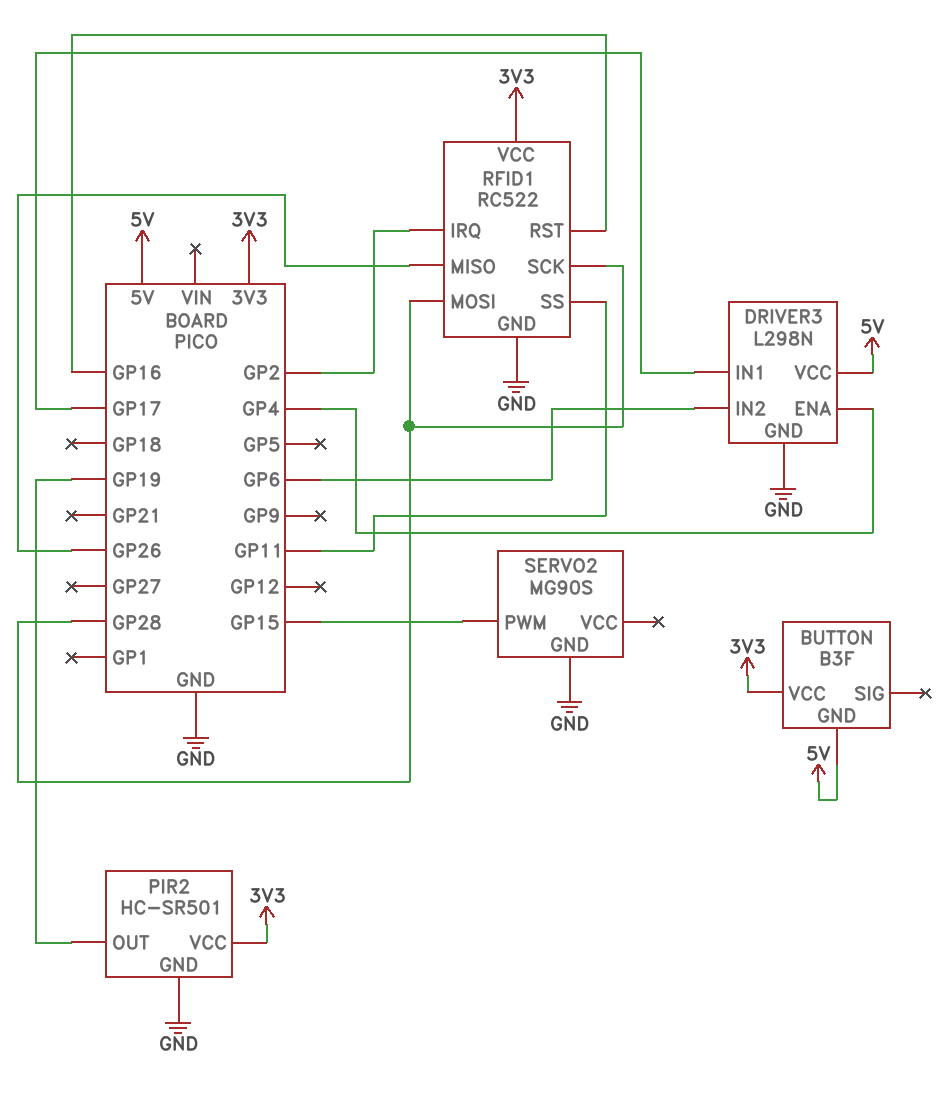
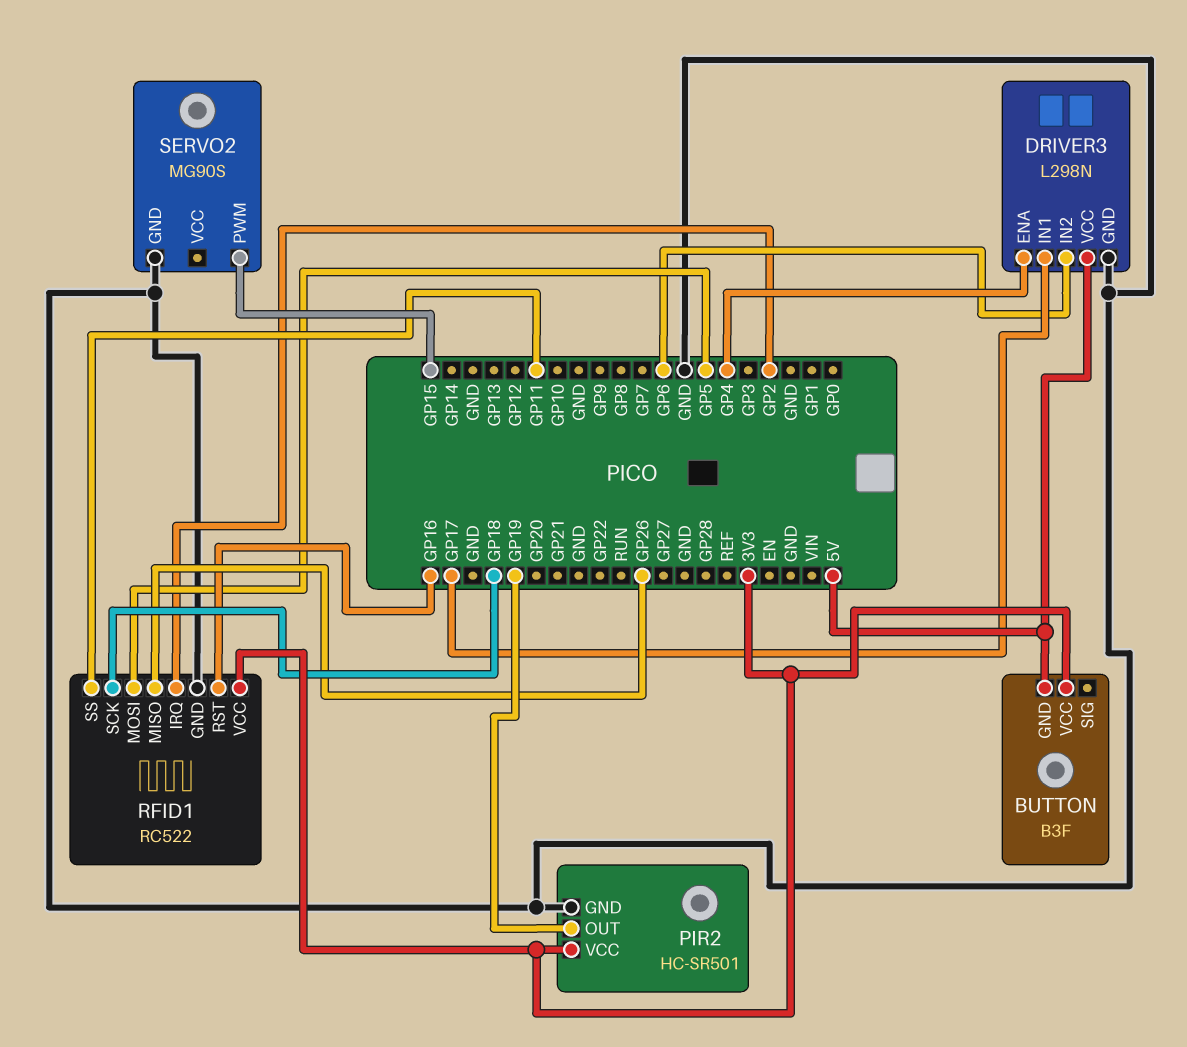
RFID1 pin MOSI: GP28 -> GP5
RFID1 pin SCK: GP28 -> GP18

